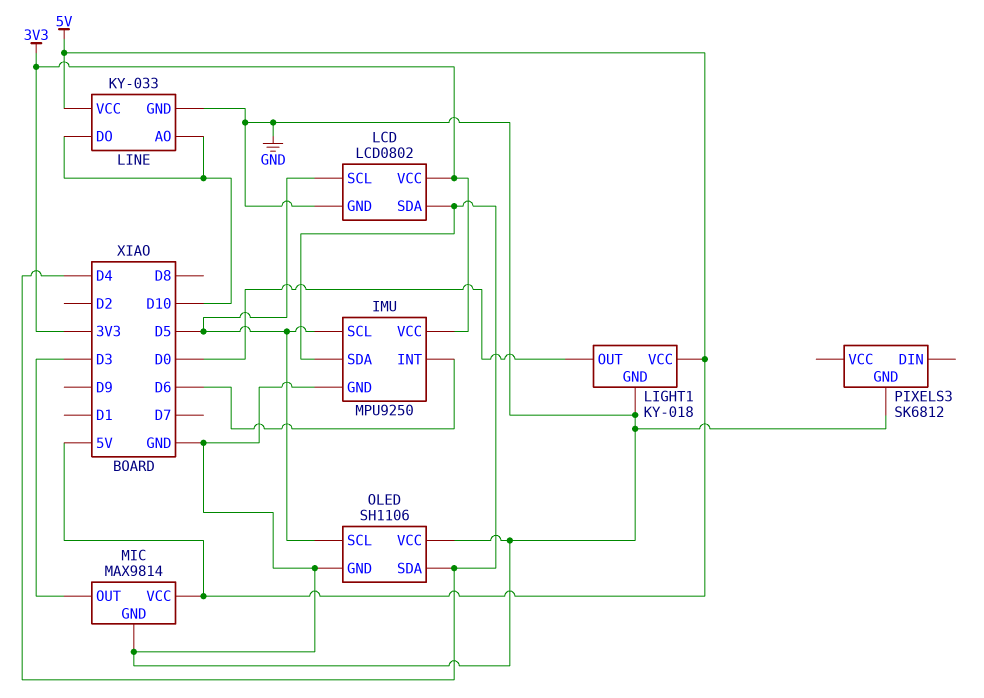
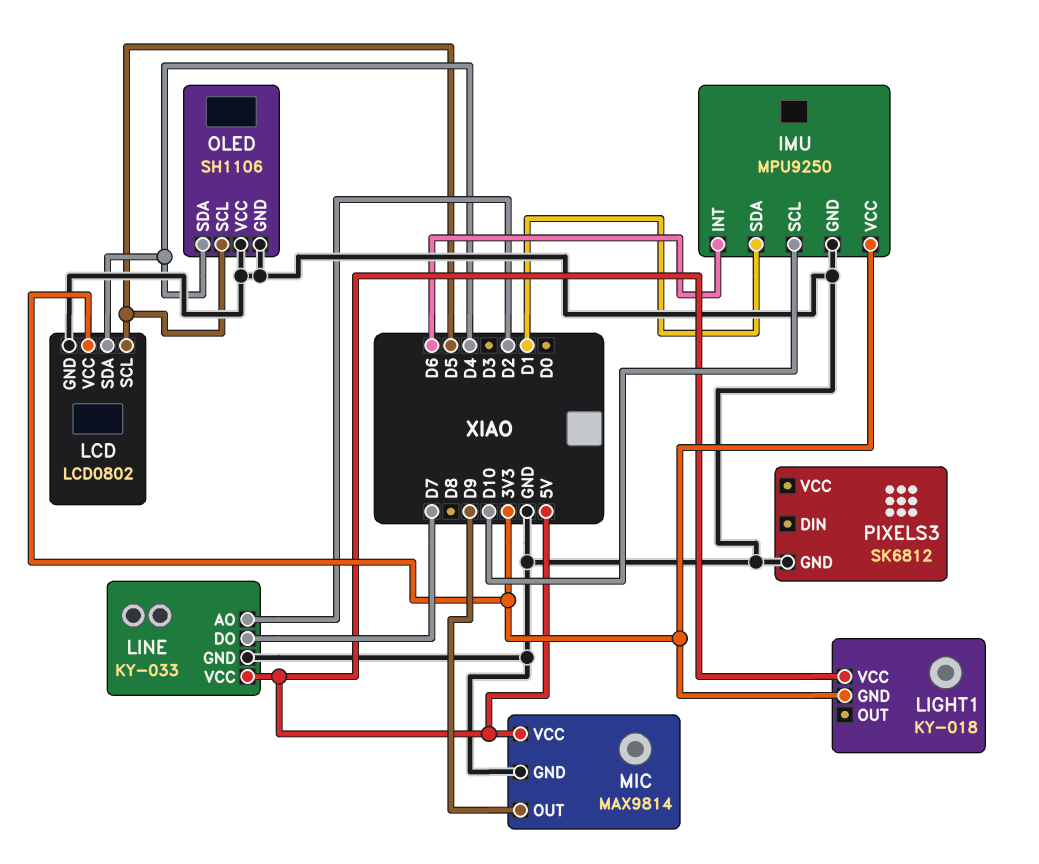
IMU pin SCL: D5 -> D10
IMU pin SDA: D4 -> D1
LIGHT1 pin GND: GND -> 3V3
LIGHT1 pin OUT: D0 -> none
LINE pin AO: D10 -> D2
LINE pin DO: D10 -> D7
MIC pin OUT: D3 -> D9

